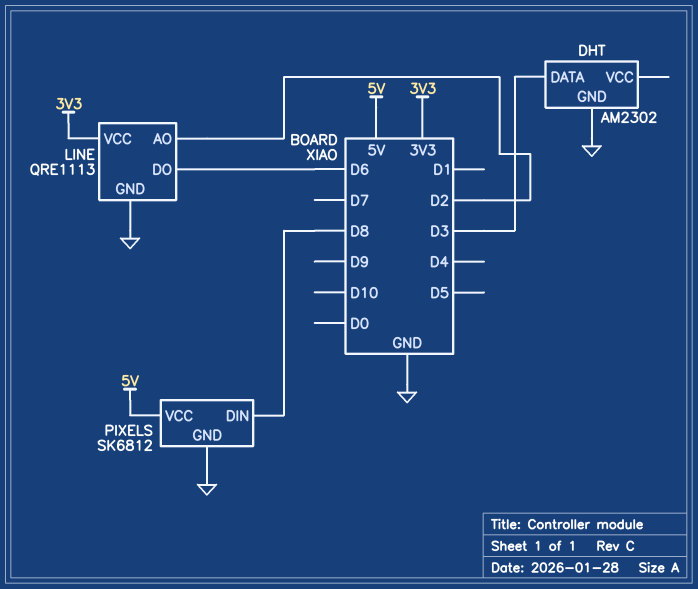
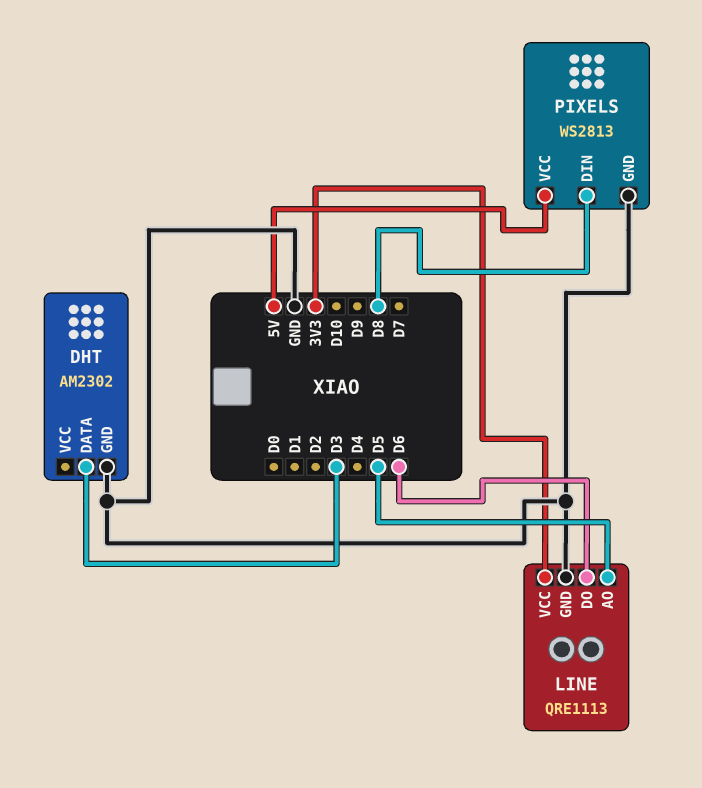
LINE pin AO: D2 -> D5
PIXELS: SK6812 -> WS2813

